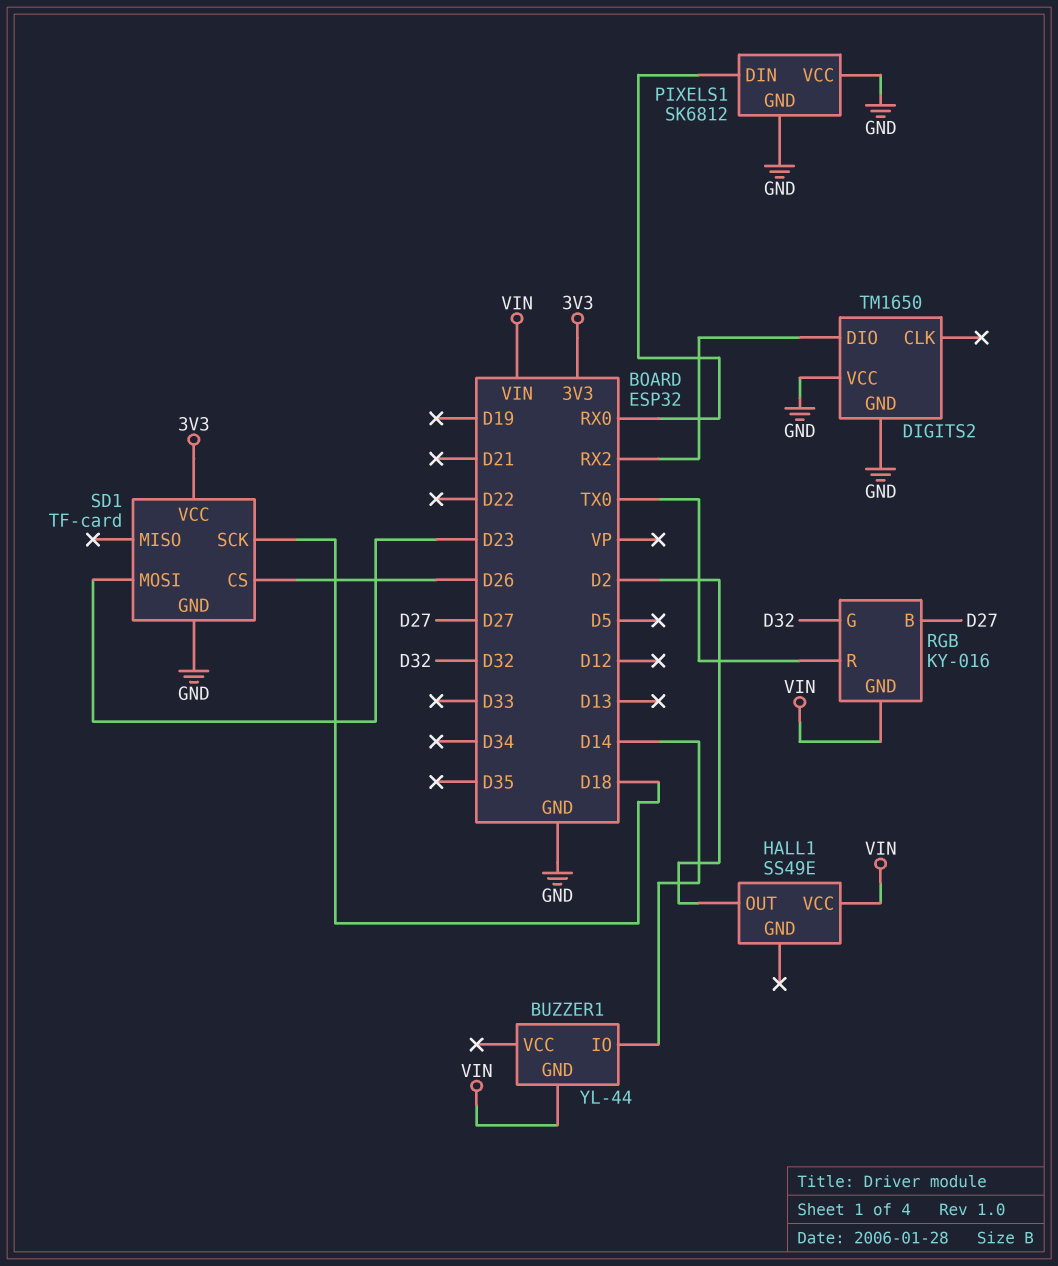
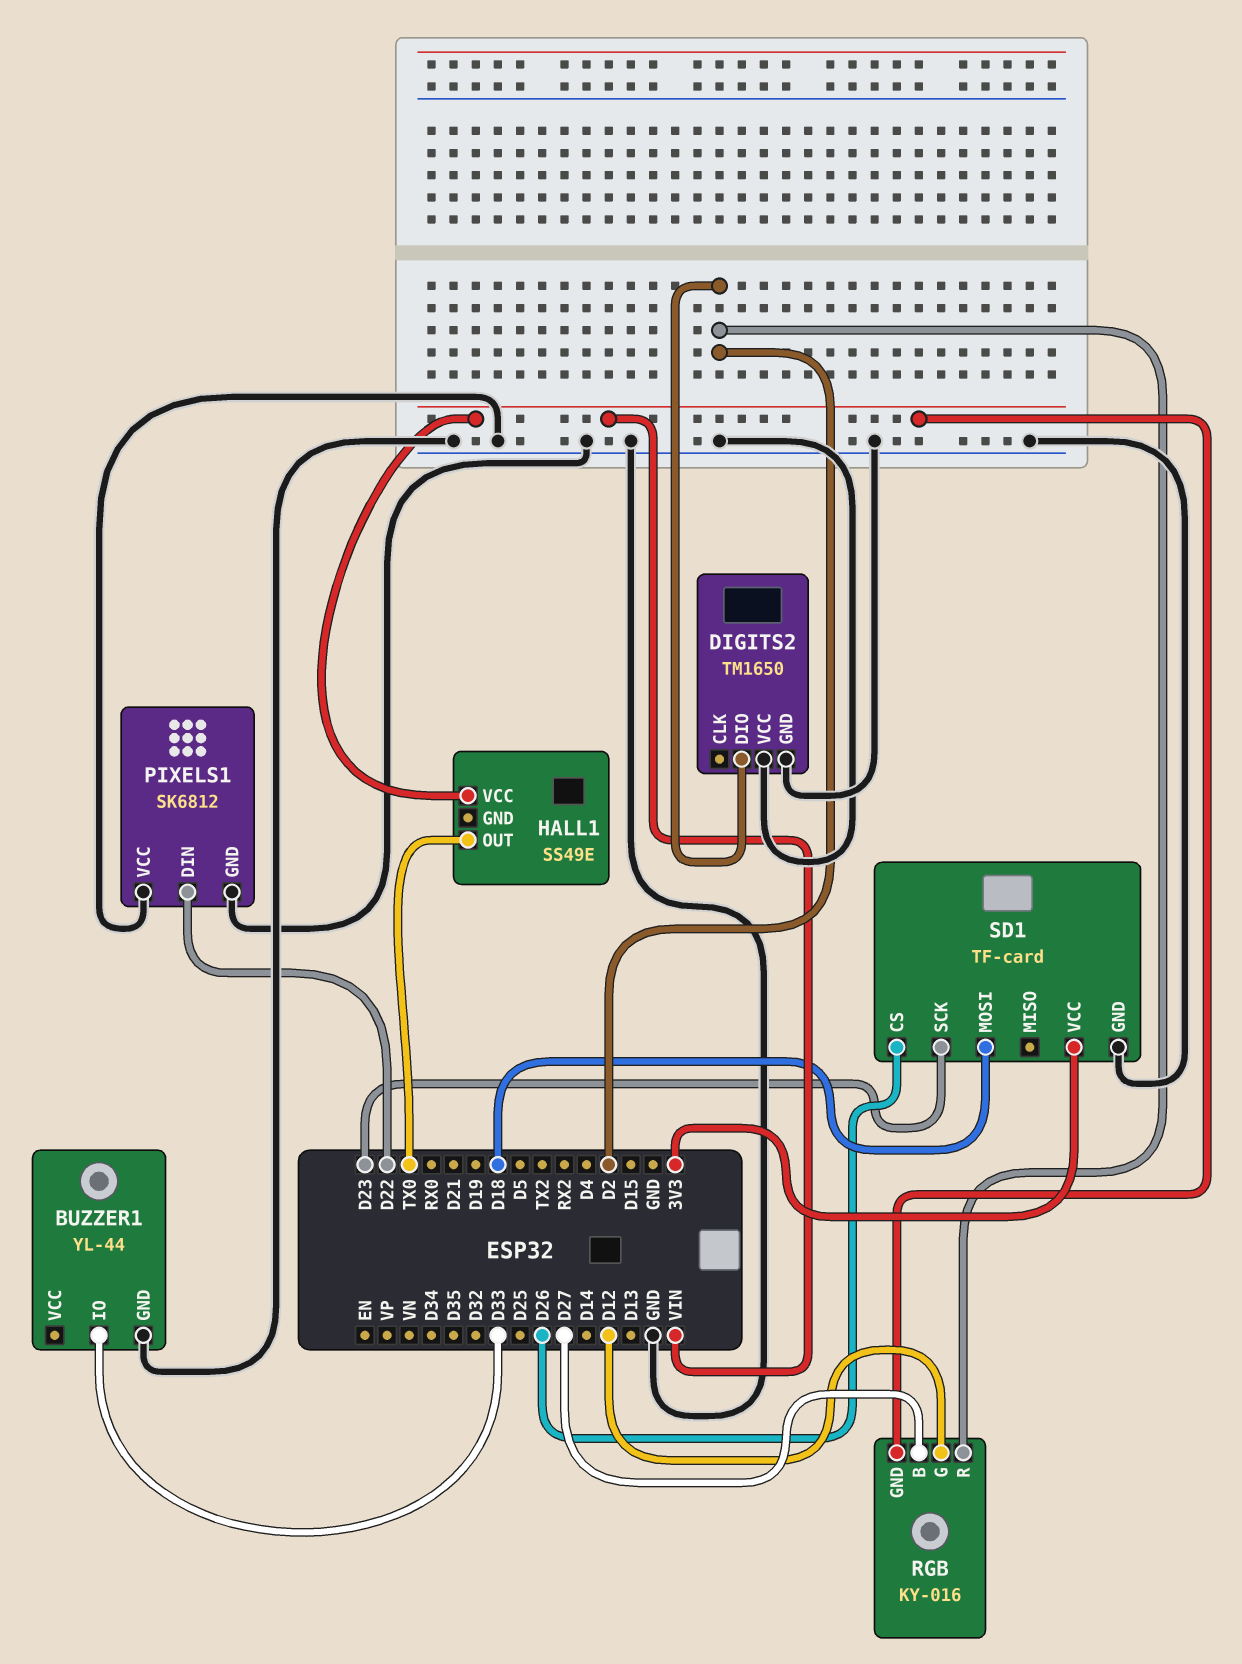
BUZZER1 pin GND: VIN -> GND
BUZZER1 pin IO: D14 -> D33
DIGITS2 pin DIO: RX2 -> D2
HALL1 pin OUT: D2 -> TX0
PIXELS1 pin DIN: RX0 -> D22
RGB pin G: D32 -> D12
RGB pin R: TX0 -> D2
SD1 pin MOSI: D23 -> D18
SD1 pin SCK: D18 -> D23

